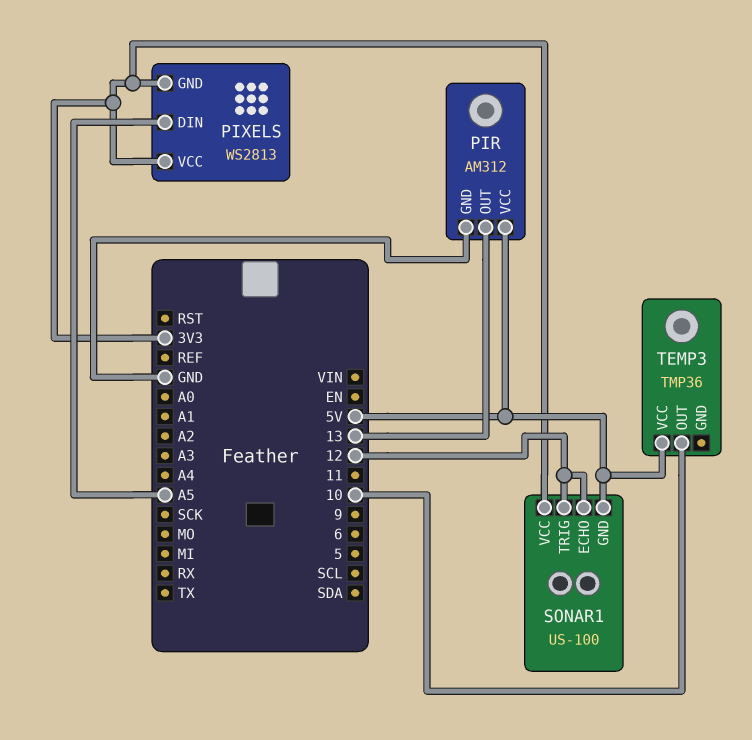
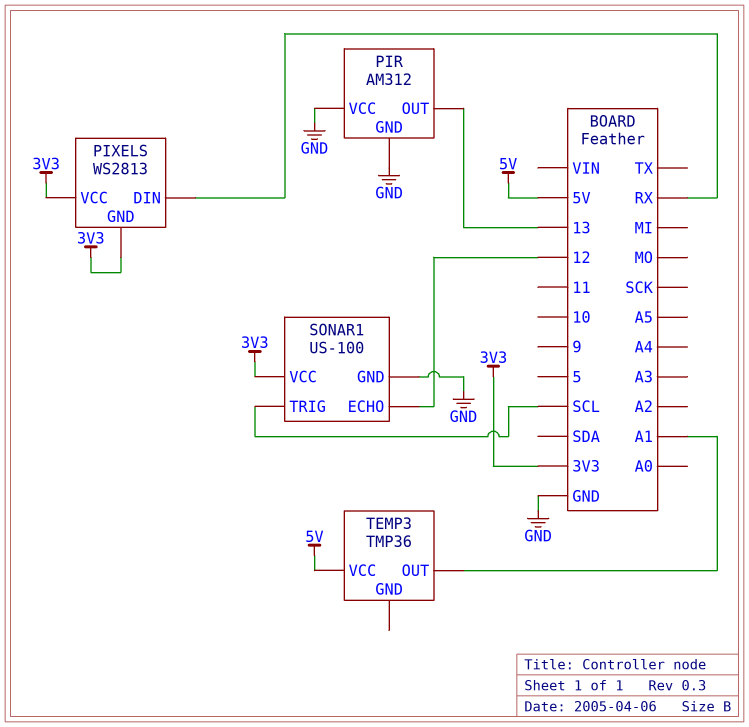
PIR pin VCC: 5V -> GND
PIXELS pin DIN: A5 -> RX
SONAR1 pin GND: 5V -> GND
SONAR1 pin TRIG: 12 -> SCL
TEMP3 pin OUT: 10 -> A1

